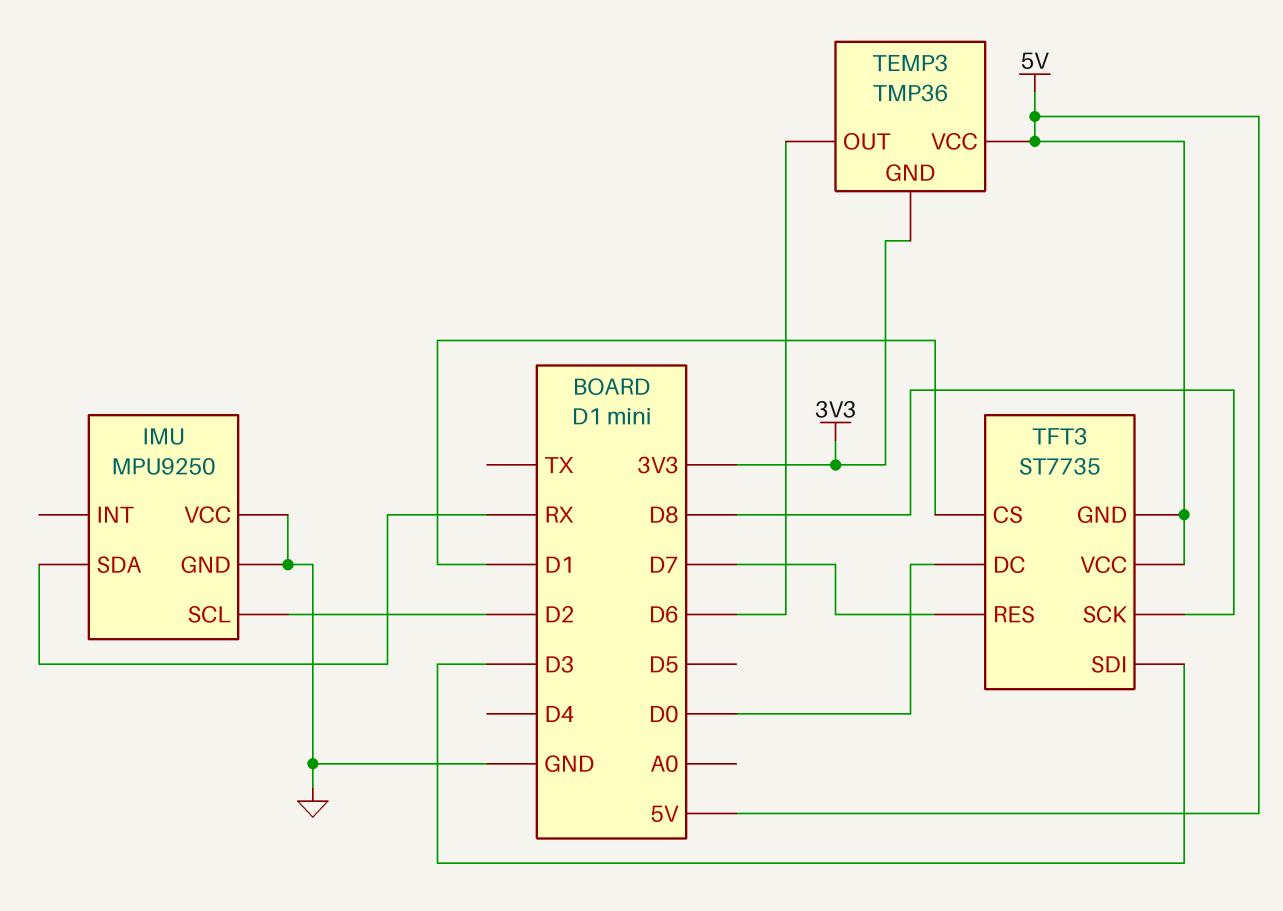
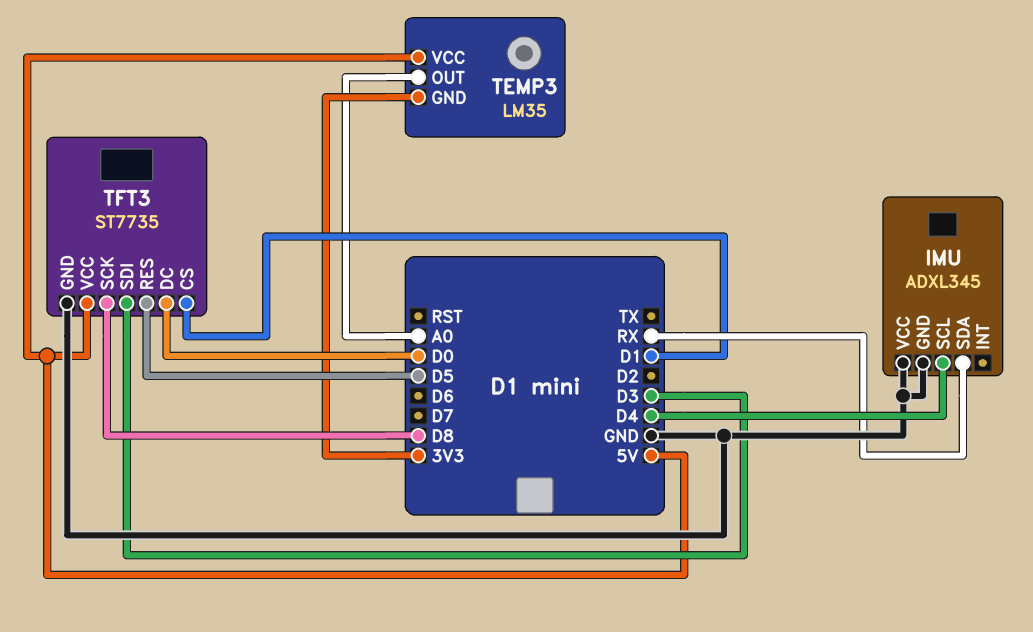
IMU: MPU9250 -> ADXL345
IMU pin SCL: D2 -> D4
TEMP3: TMP36 -> LM35
TEMP3 pin OUT: D6 -> A0
TFT3 pin GND: 5V -> GND
TFT3 pin RES: D7 -> D5

